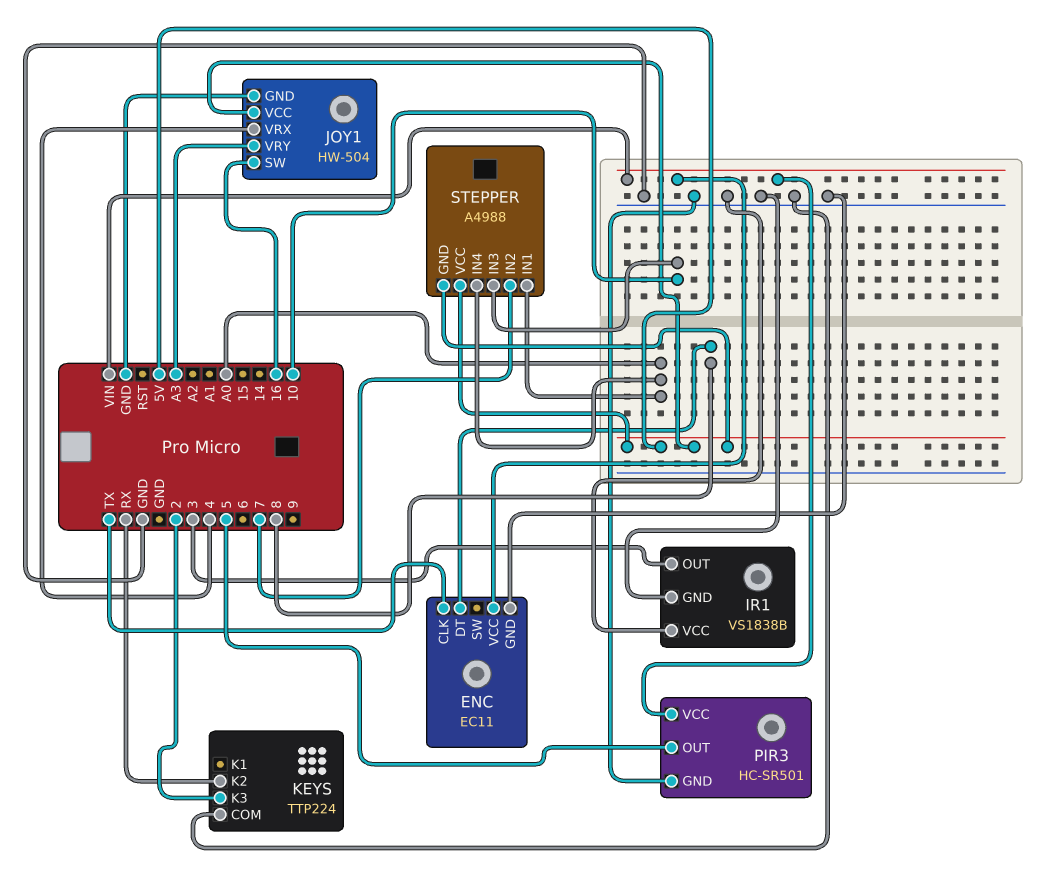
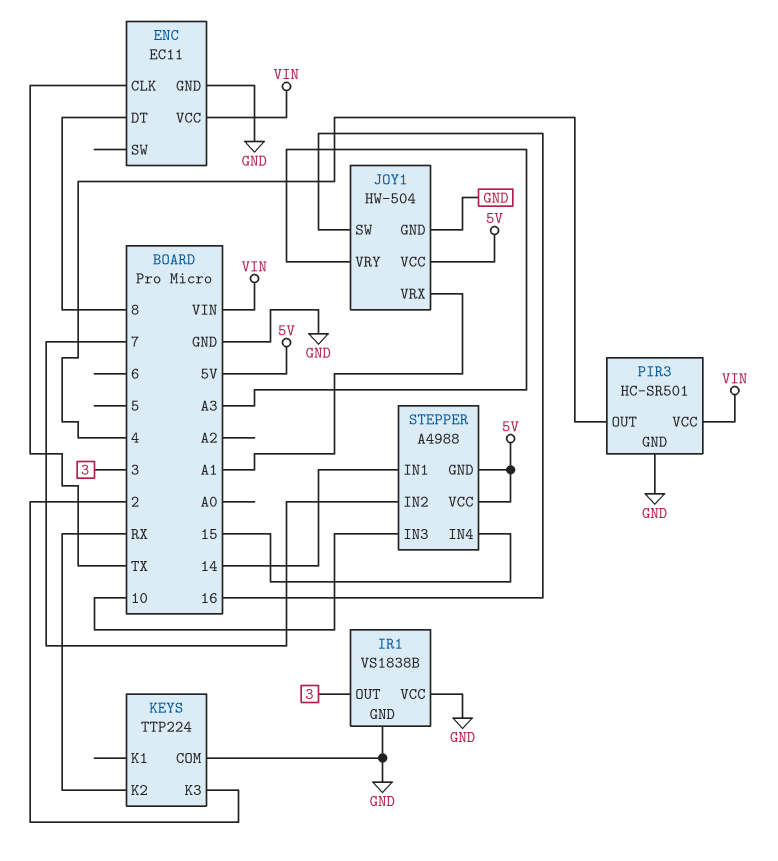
JOY1 pin VRX: 4 -> A1
PIR3 pin OUT: 5 -> 4
STEPPER pin IN1: A0 -> 14
STEPPER pin IN4: A0 -> 15

